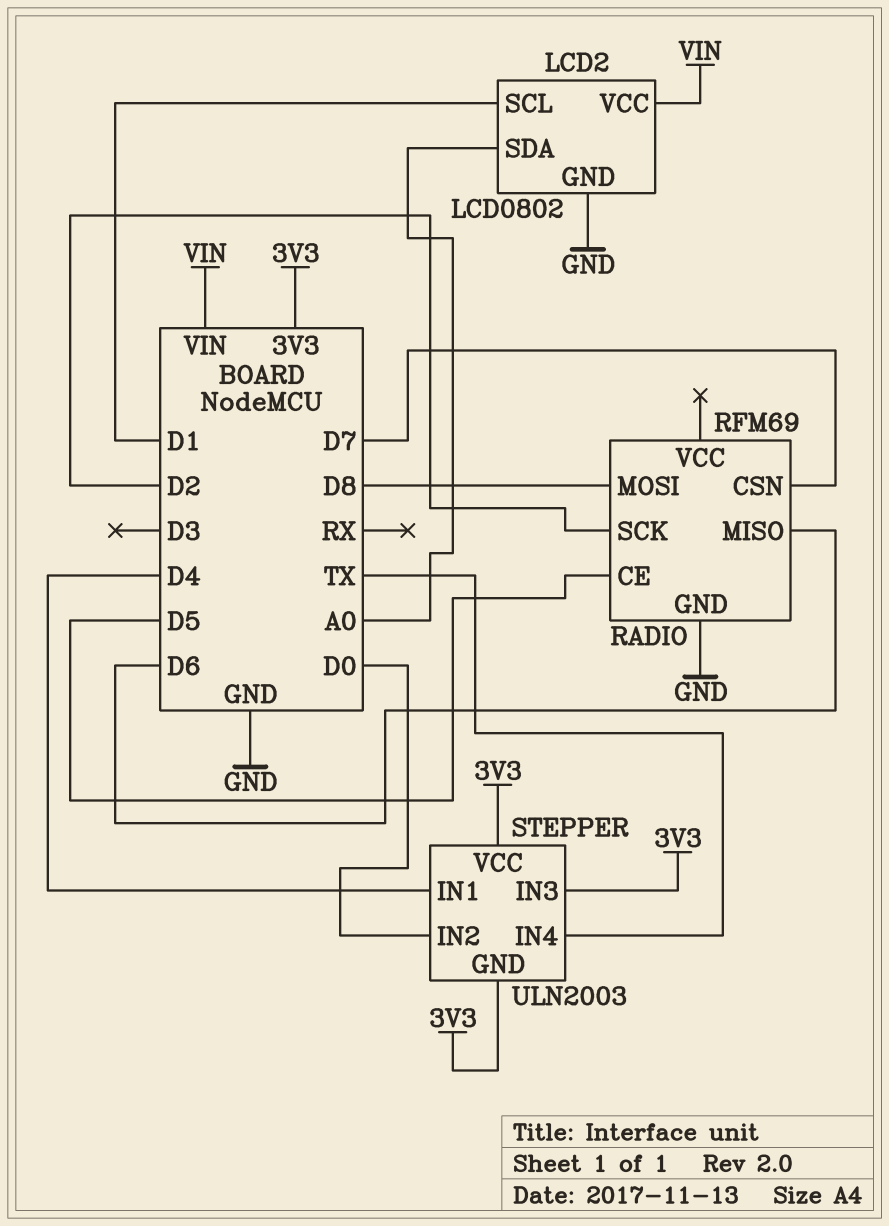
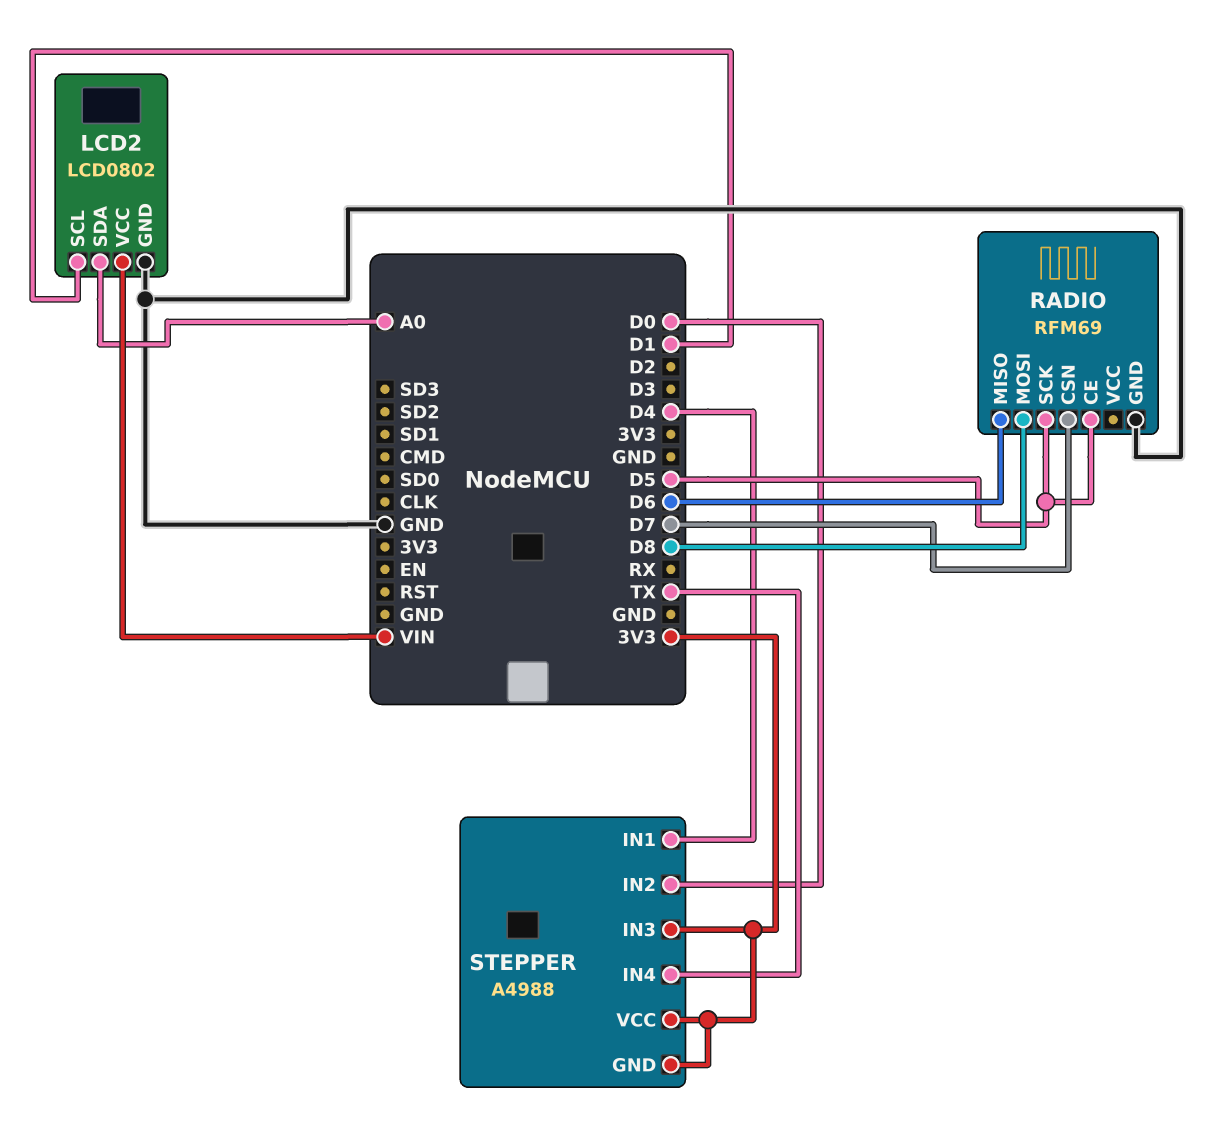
RADIO pin SCK: D2 -> D5
STEPPER: ULN2003 -> A4988

